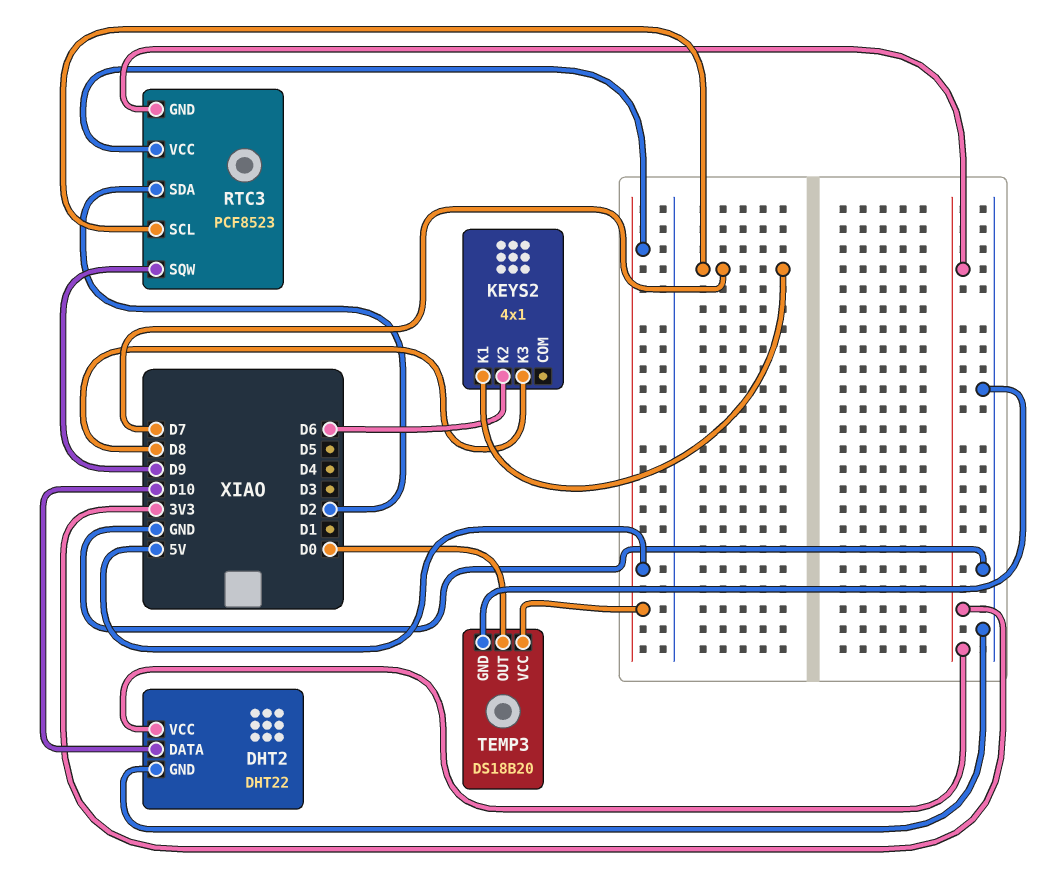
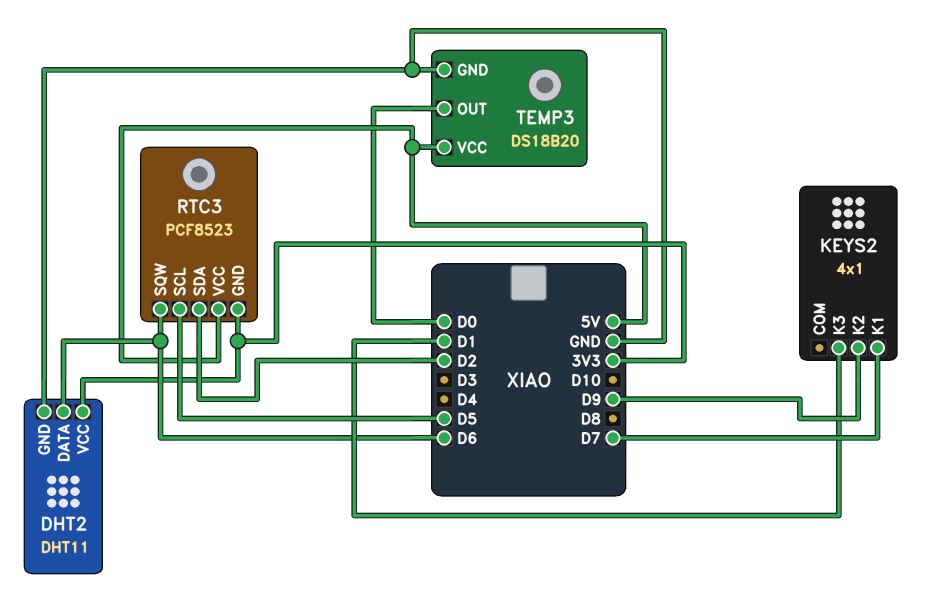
DHT2: DHT22 -> DHT11
DHT2 pin DATA: D10 -> D6
KEYS2 pin K2: D6 -> D9
KEYS2 pin K3: D8 -> D1
RTC3 pin SCL: D7 -> D5
RTC3 pin SQW: D9 -> D6

